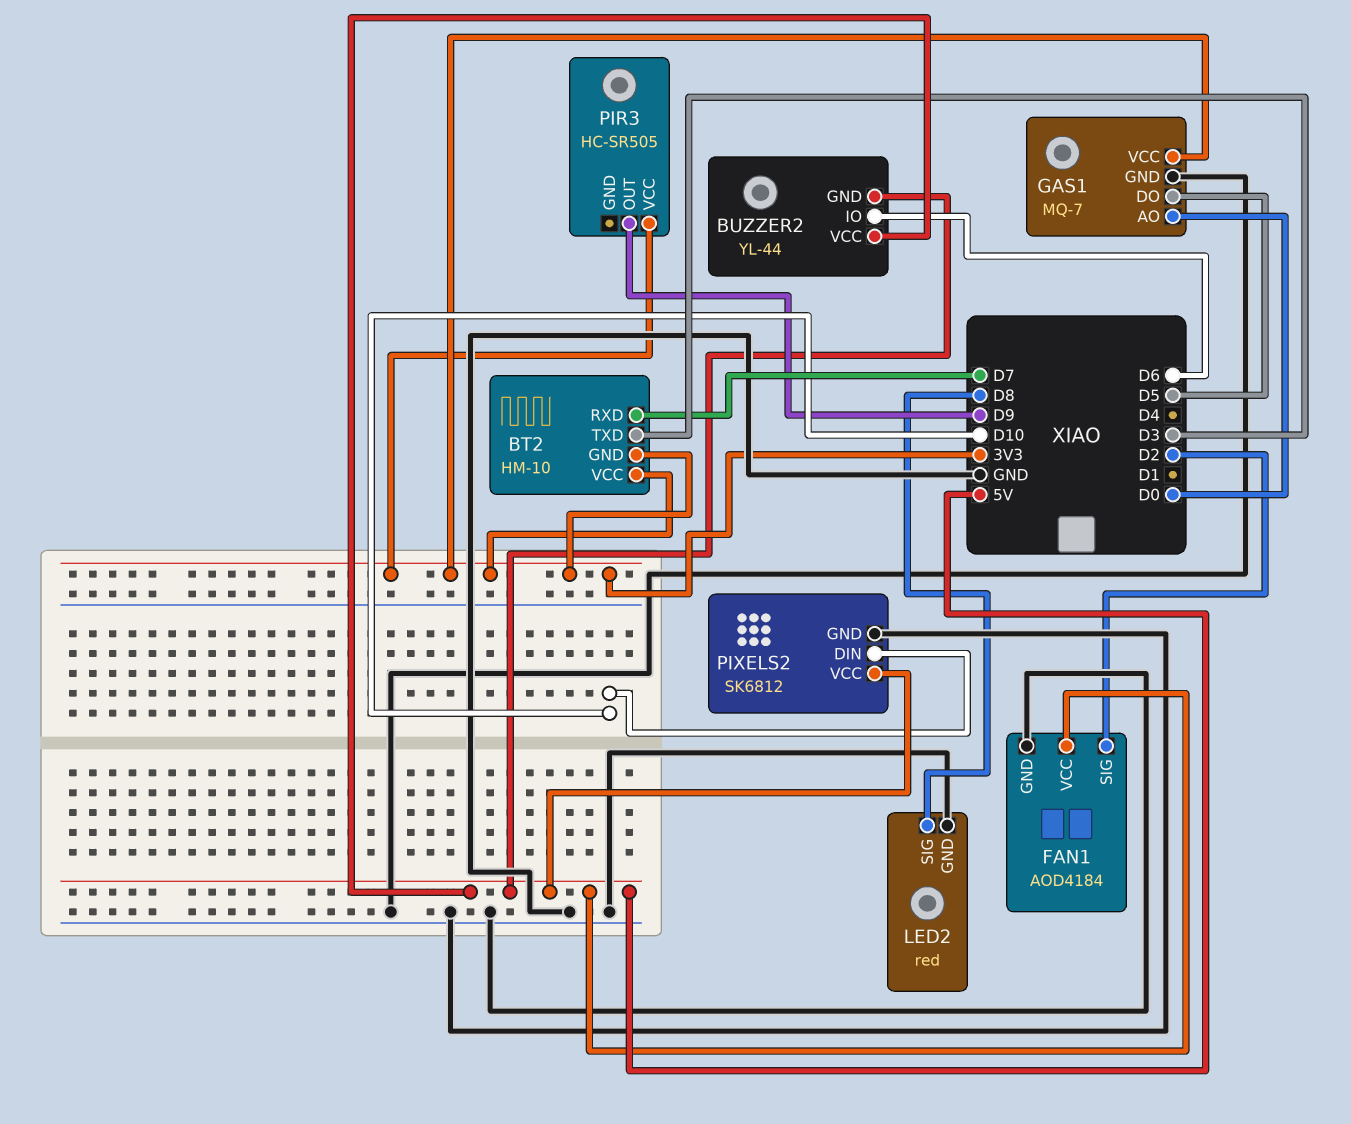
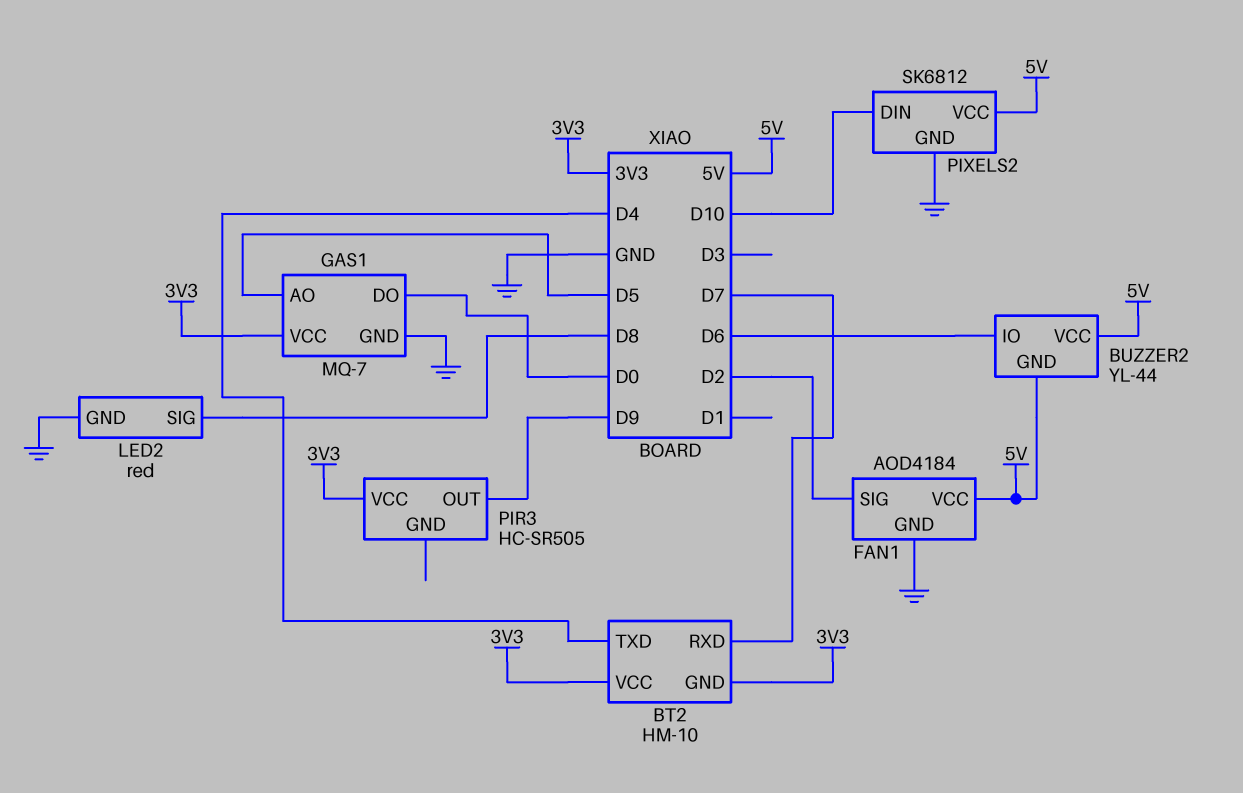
BT2 pin TXD: D3 -> D4
GAS1 pin AO: D0 -> D5
GAS1 pin DO: D5 -> D0

